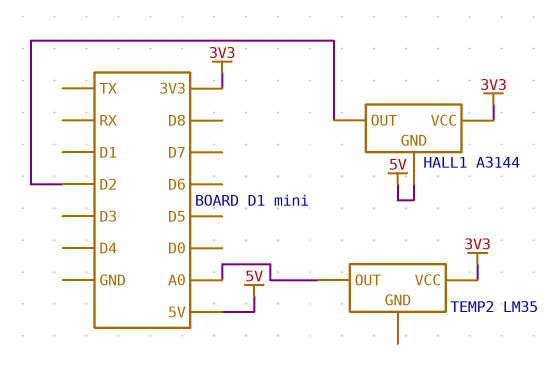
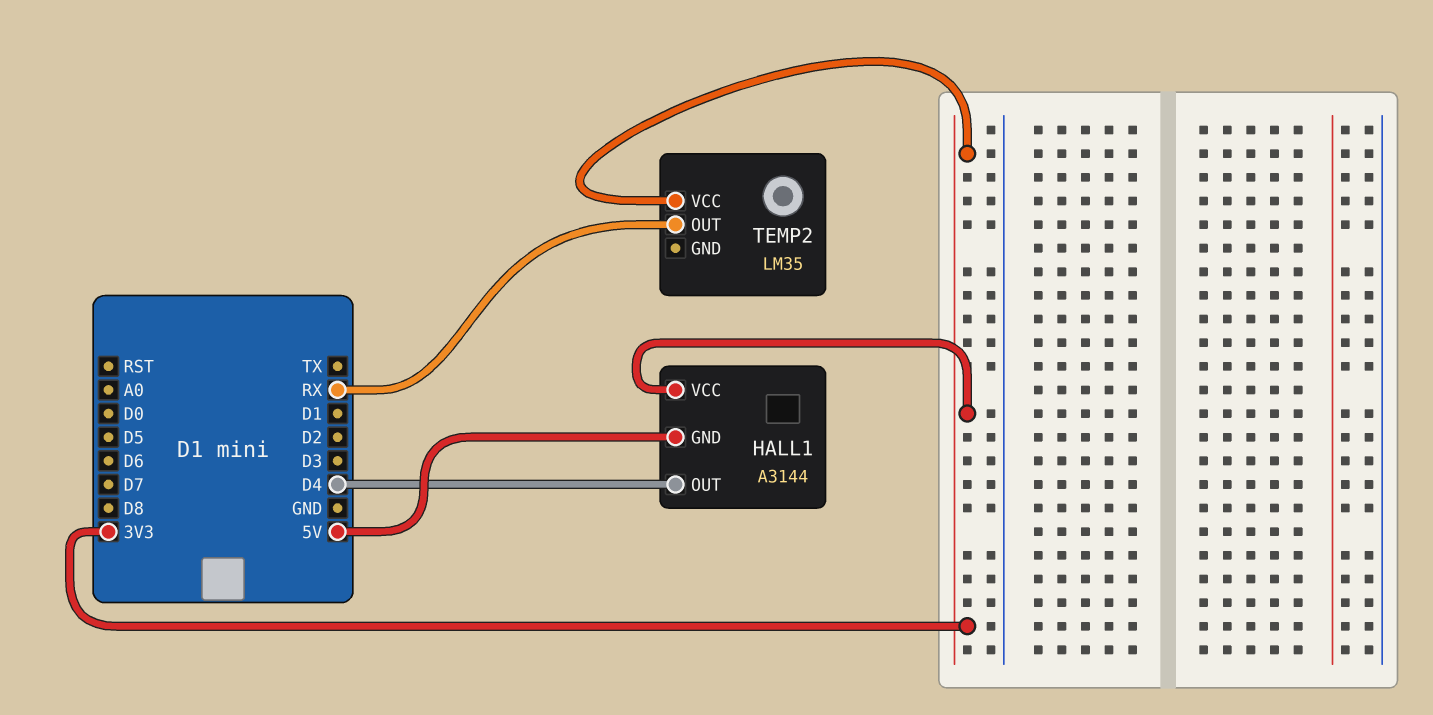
HALL1 pin OUT: D2 -> D4
TEMP2 pin OUT: A0 -> RX

